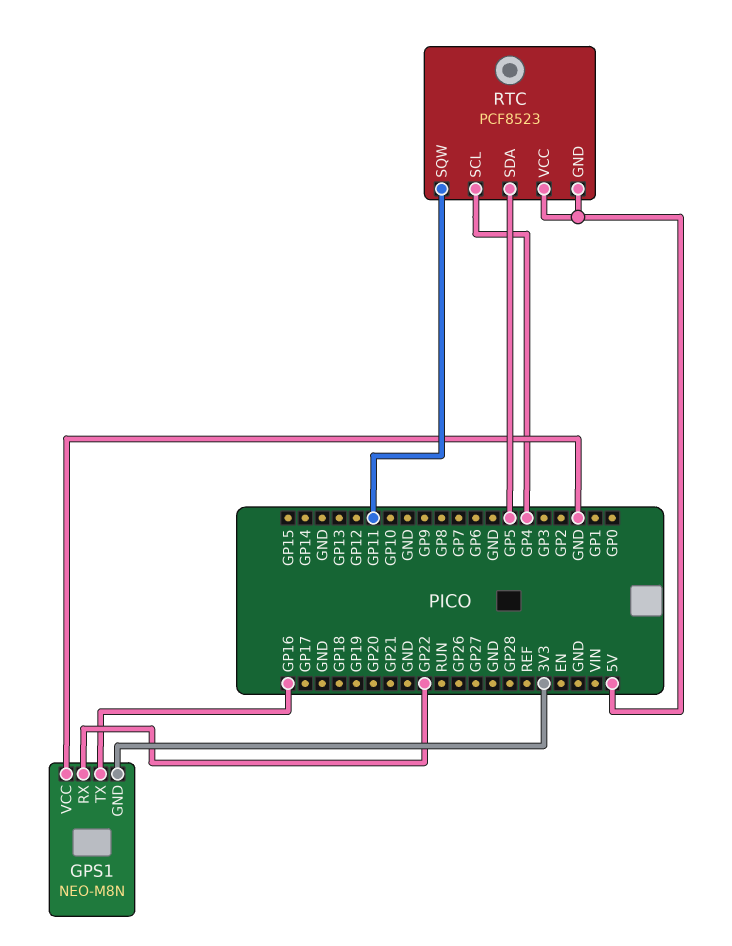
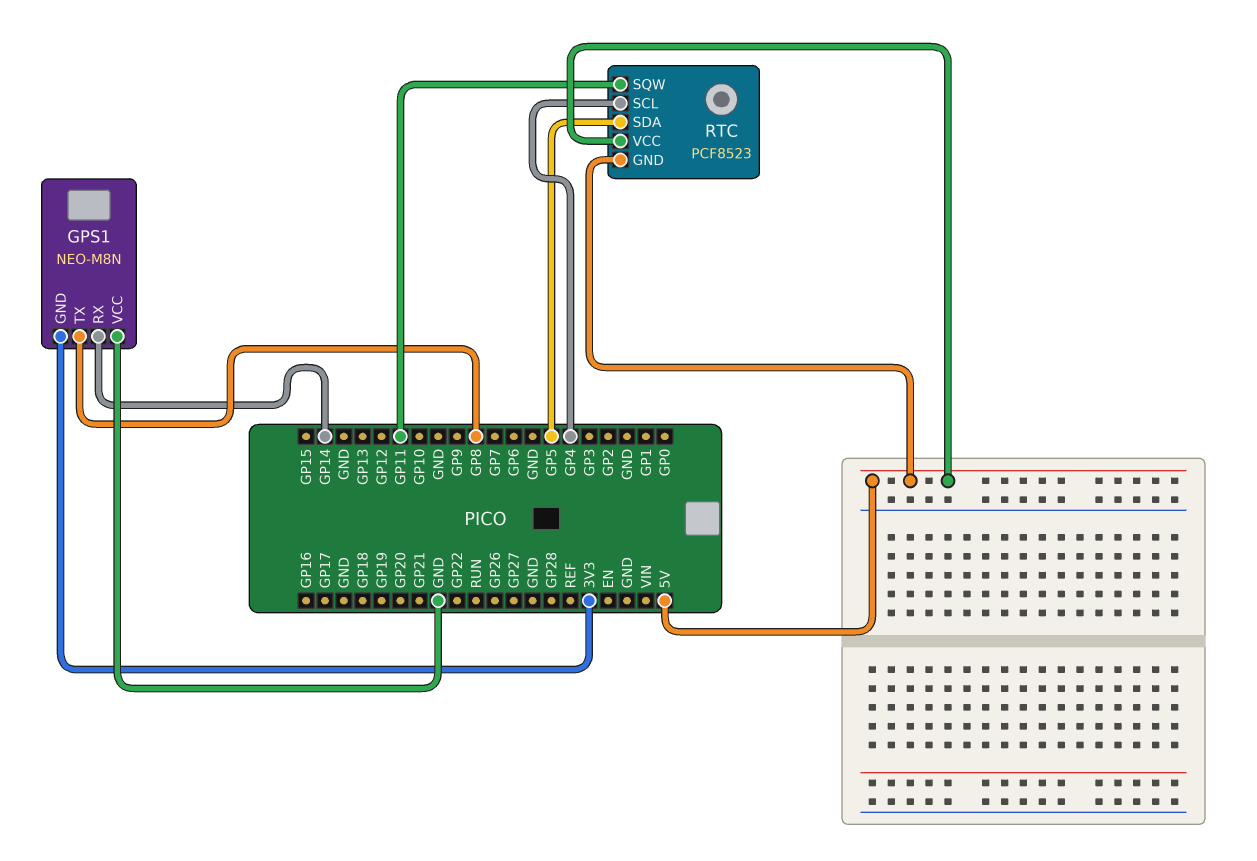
GPS1 pin RX: GP22 -> GP14
GPS1 pin TX: GP16 -> GP8

